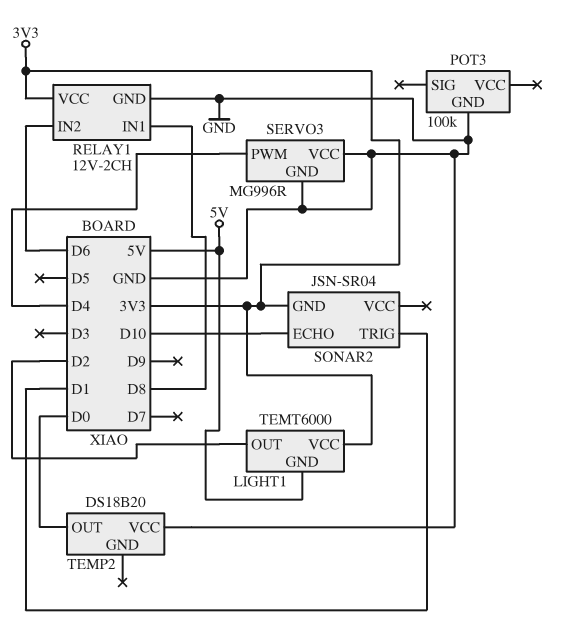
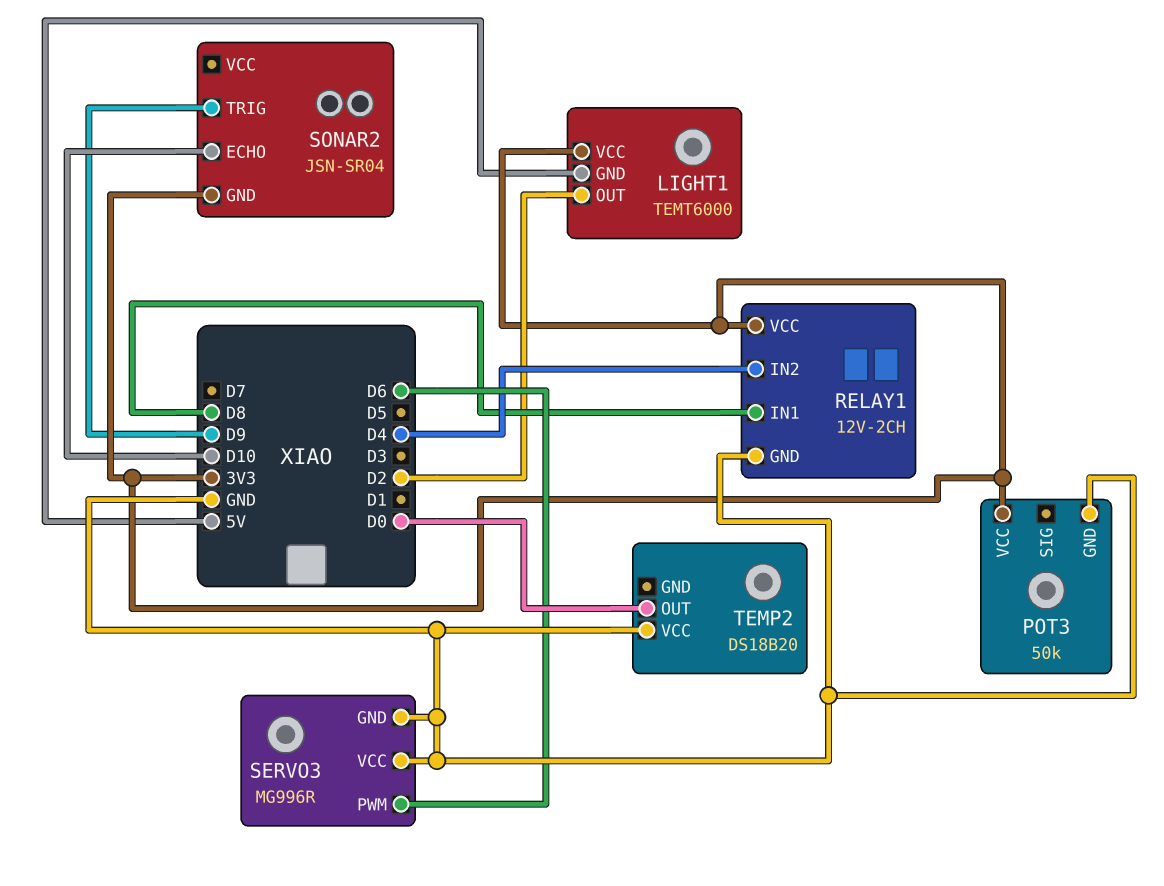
POT3: 100k -> 50k
POT3 pin VCC: none -> 3V3
RELAY1 pin IN2: D6 -> D4
SERVO3 pin PWM: D4 -> D6
SONAR2 pin TRIG: D1 -> D9

